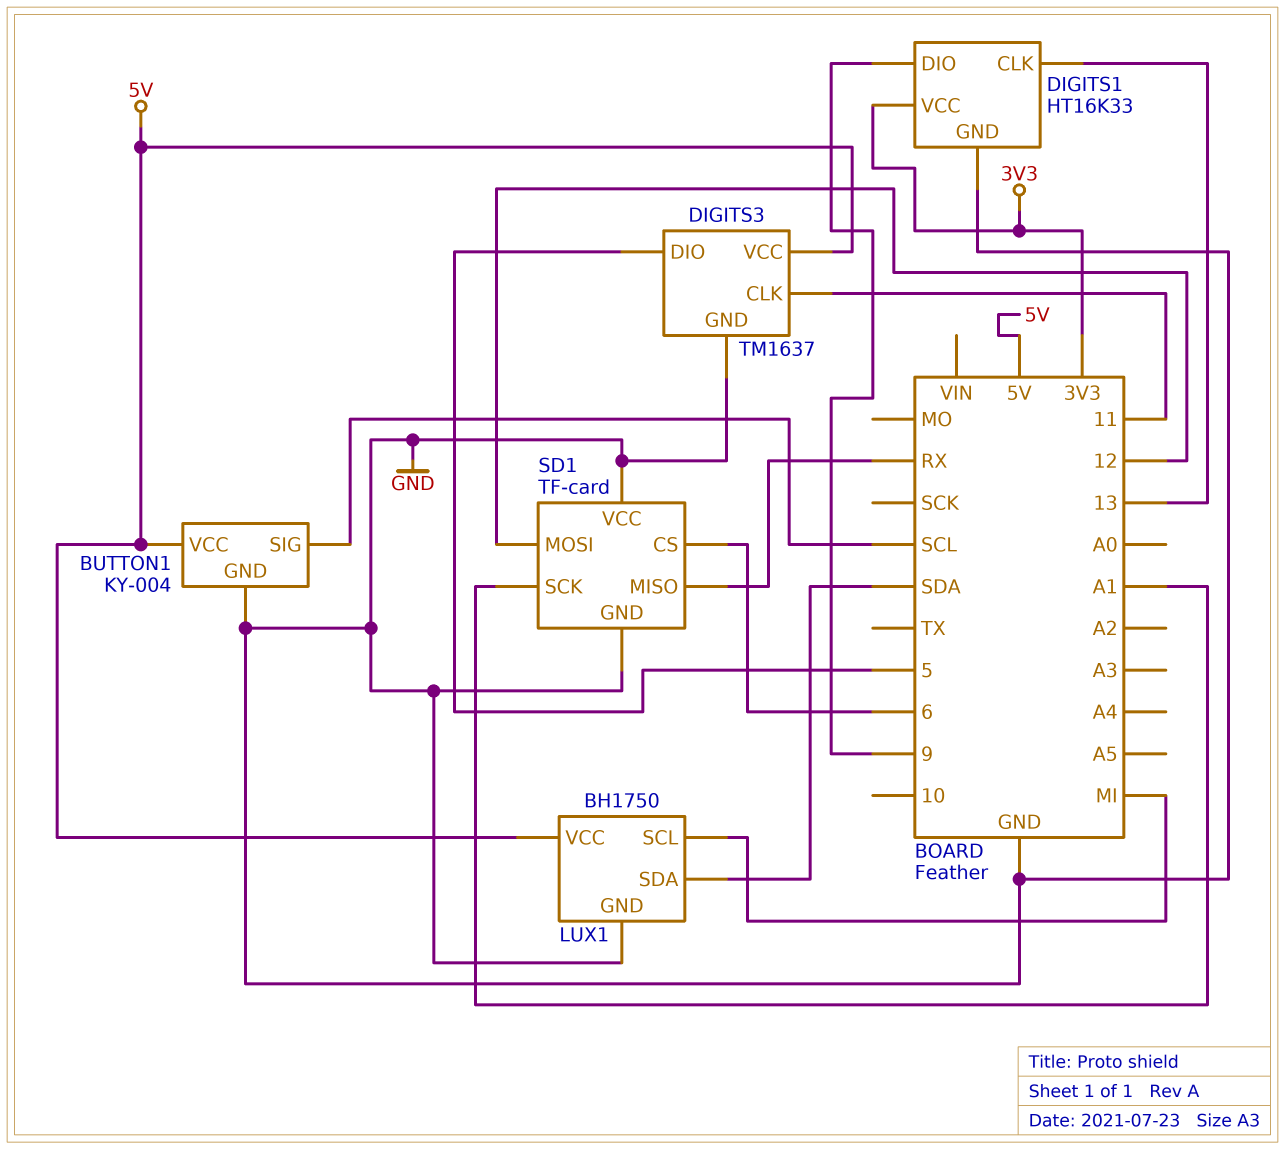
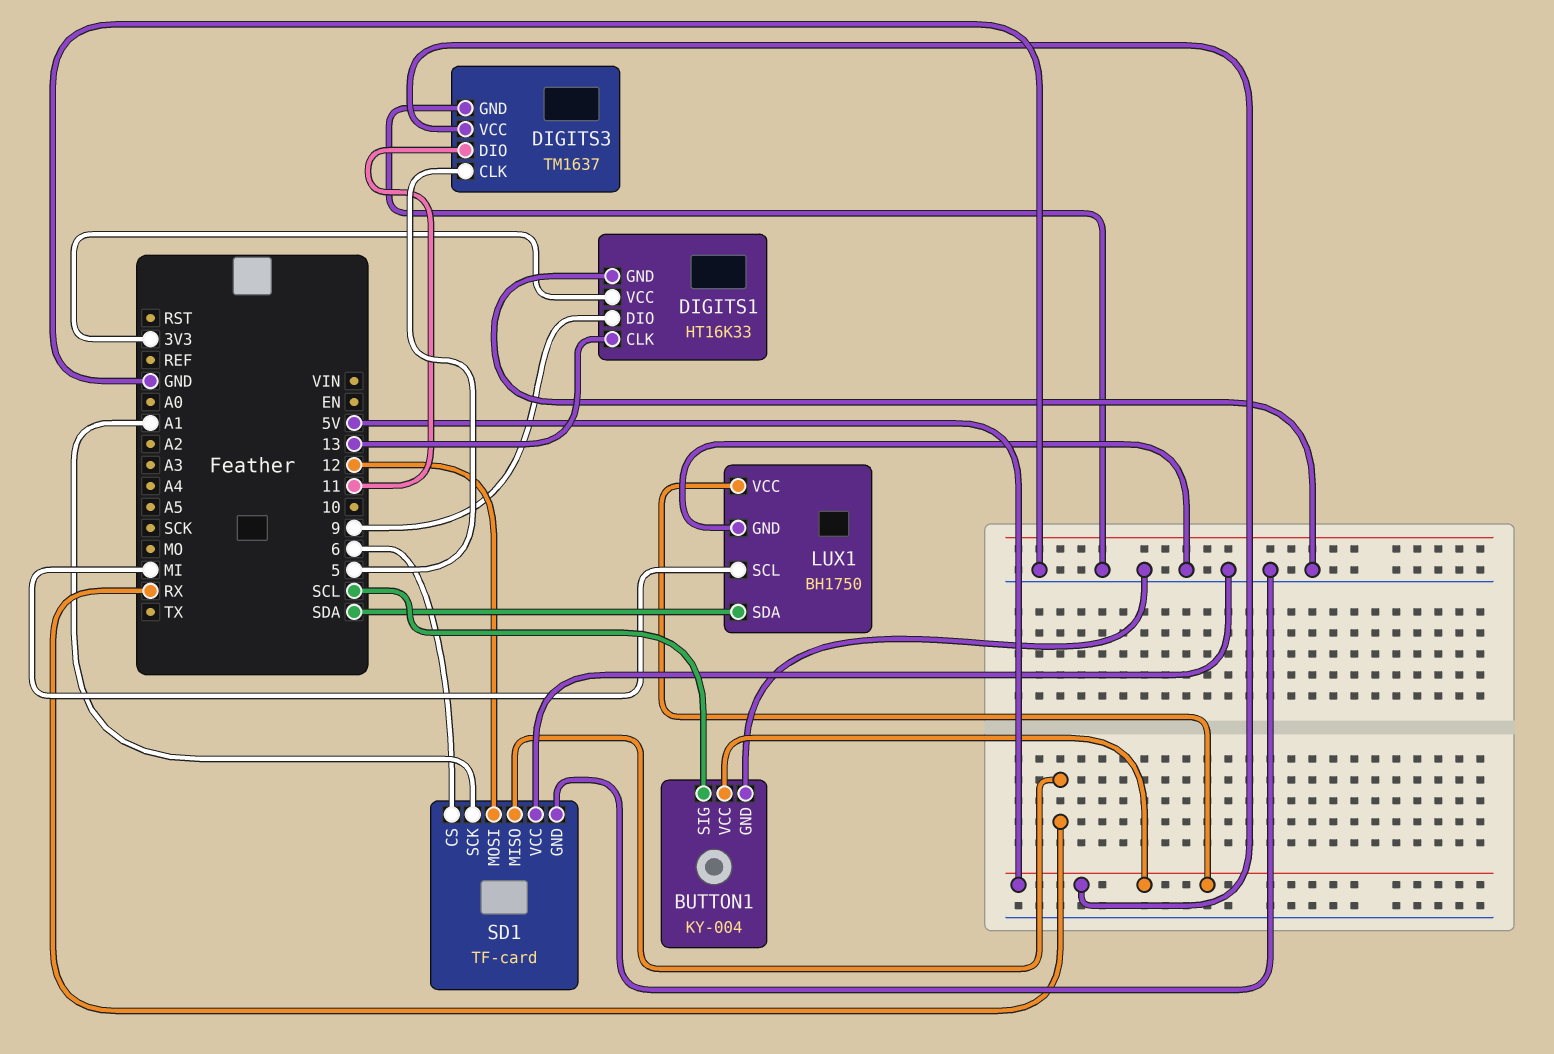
DIGITS3 pin CLK: 11 -> 5
DIGITS3 pin DIO: 5 -> 11

